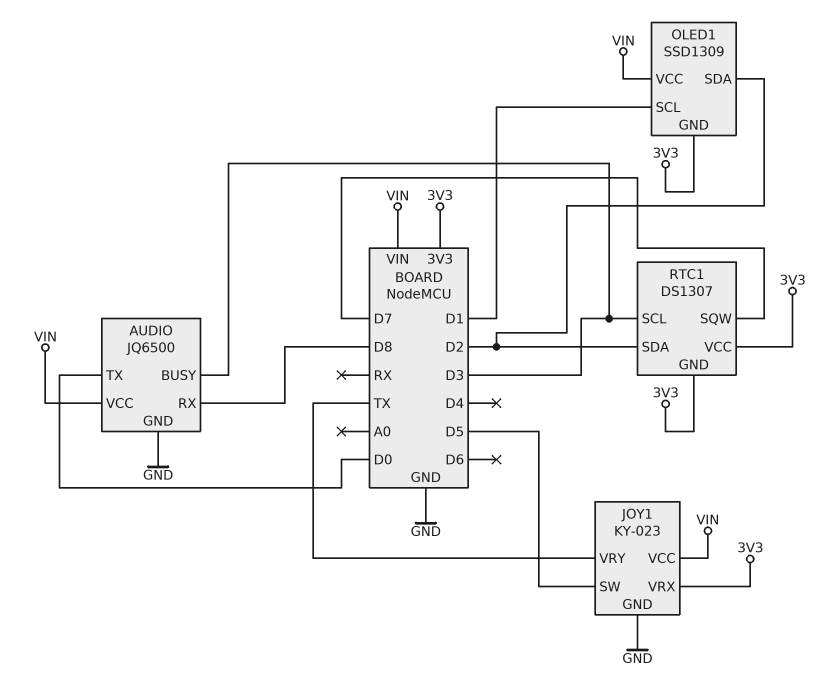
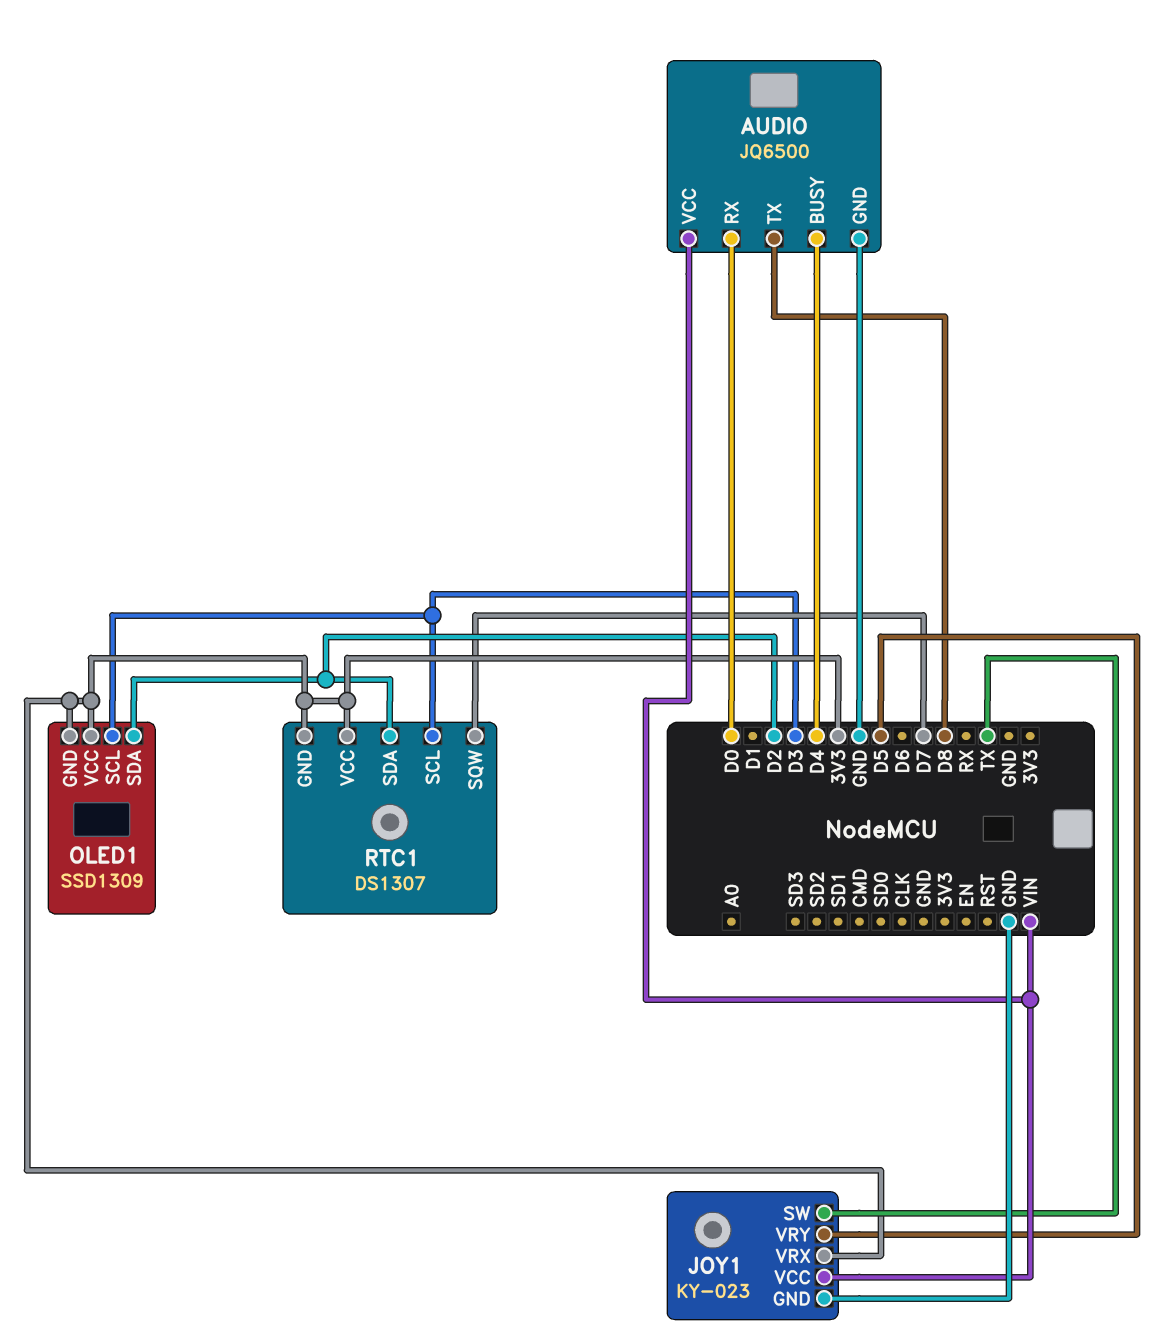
AUDIO pin BUSY: D3 -> D4
AUDIO pin RX: D8 -> D0
AUDIO pin TX: D0 -> D8
JOY1 pin SW: D5 -> TX
JOY1 pin VRY: TX -> D5
OLED1 pin SCL: D1 -> D3
OLED1 pin VCC: VIN -> 3V3

